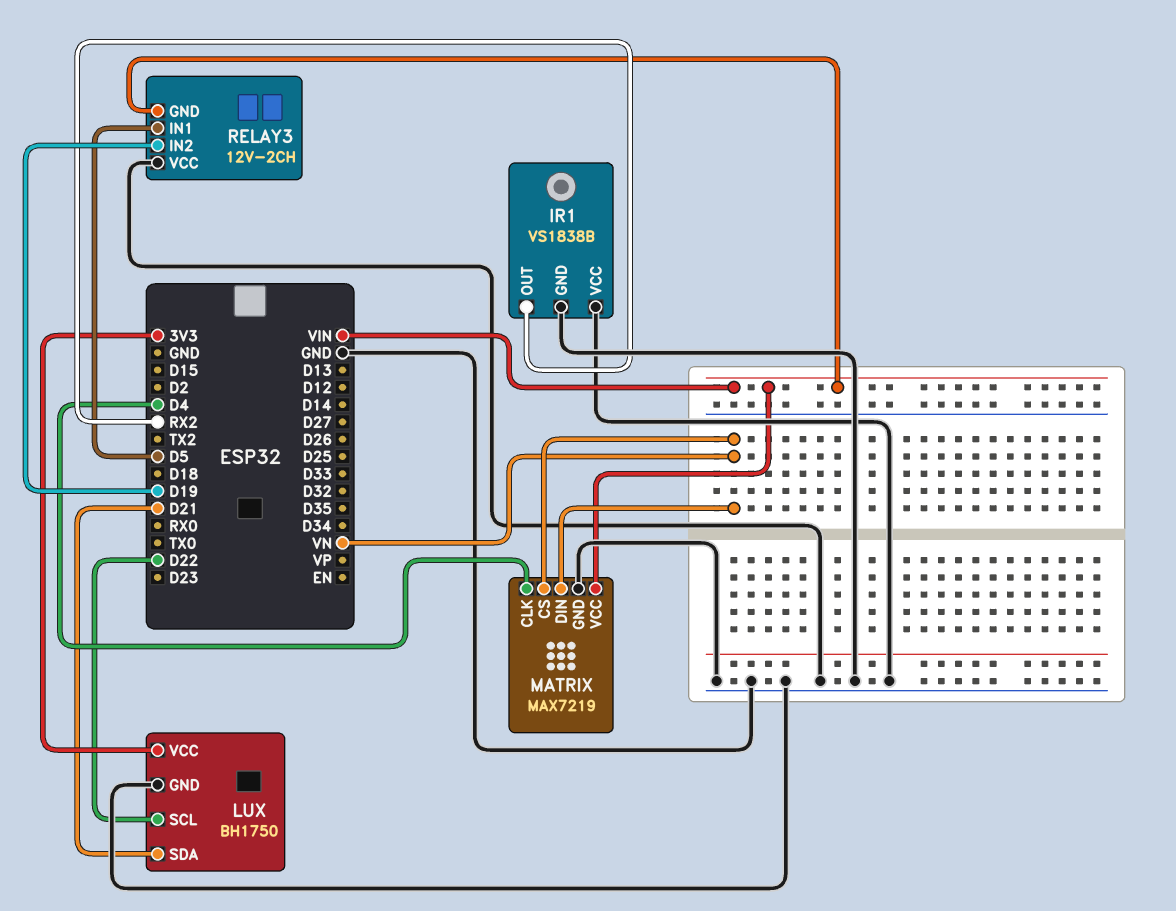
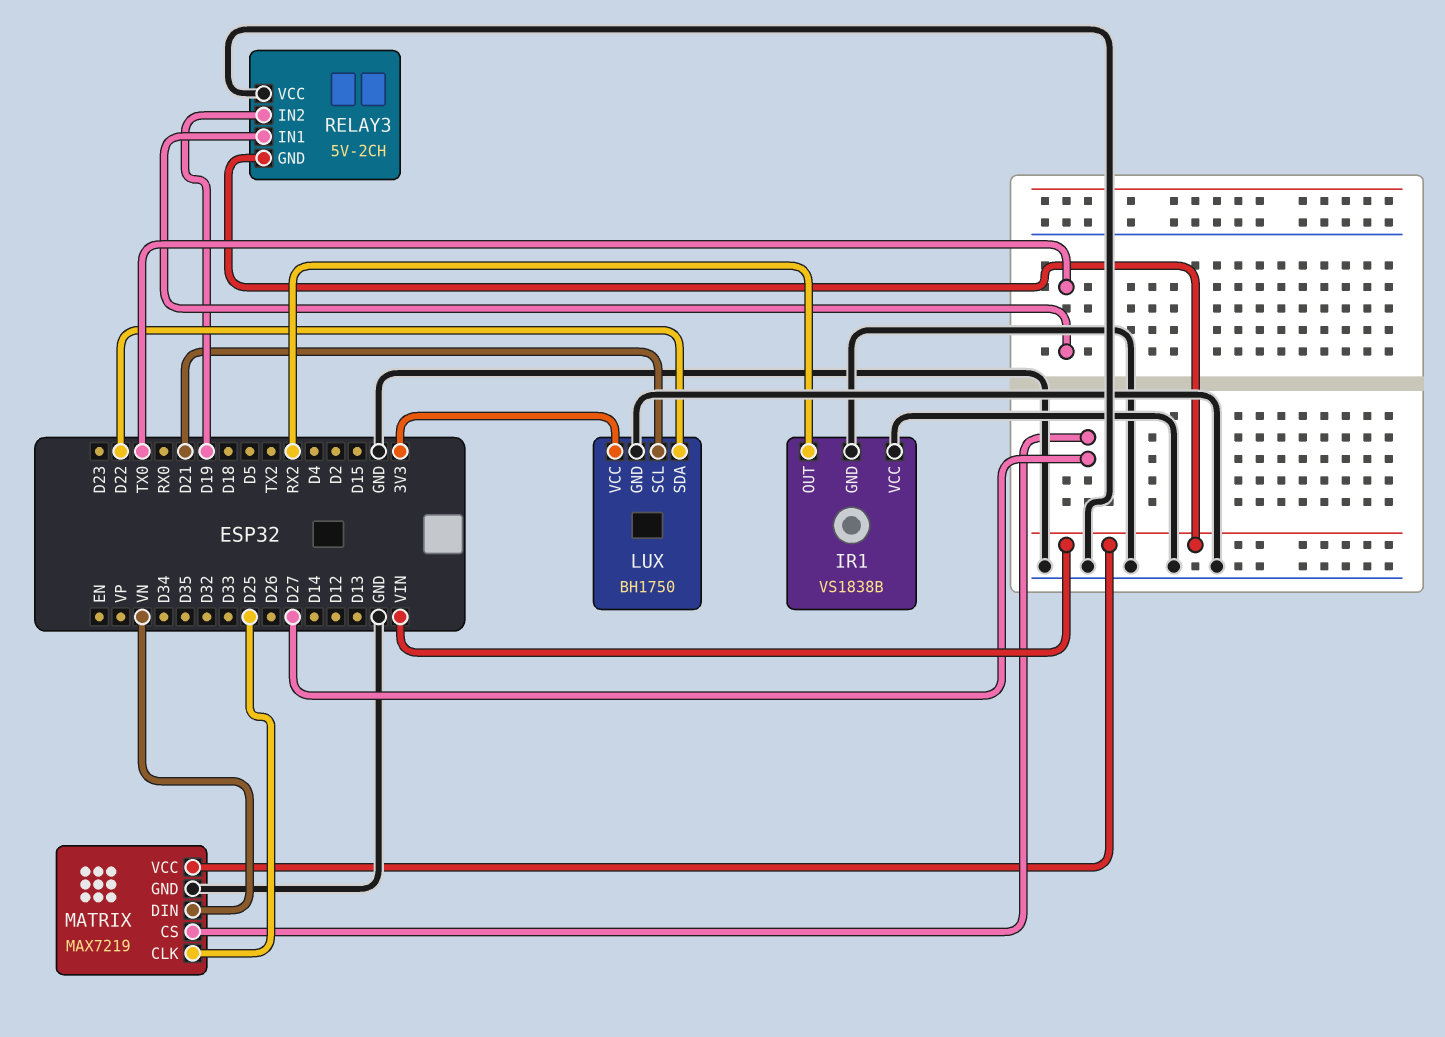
LUX pin SCL: D22 -> D21
LUX pin SDA: D21 -> D22
MATRIX pin CLK: D4 -> D25
MATRIX pin CS: VN -> D27
RELAY3: 12V-2CH -> 5V-2CH
RELAY3 pin IN1: D5 -> TX0

